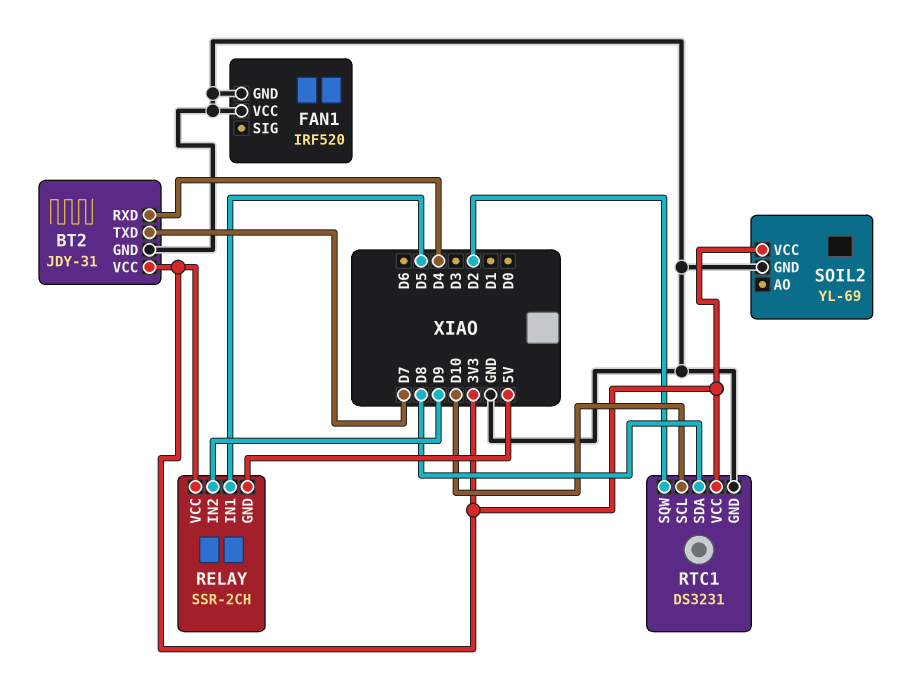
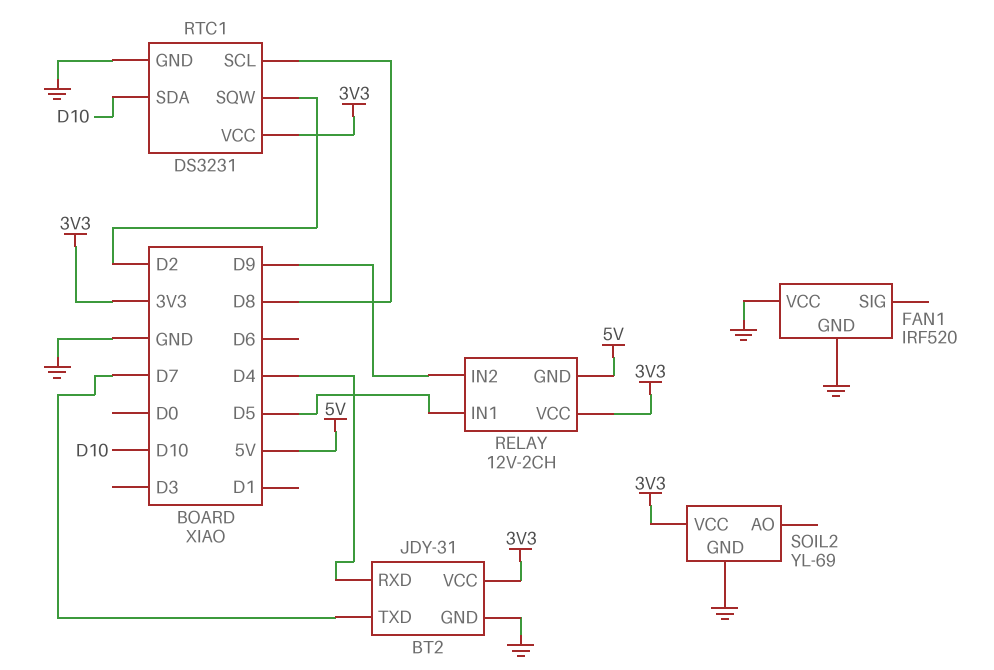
RELAY: SSR-2CH -> 12V-2CH
RTC1 pin SCL: D10 -> D8
RTC1 pin SDA: D8 -> D10

